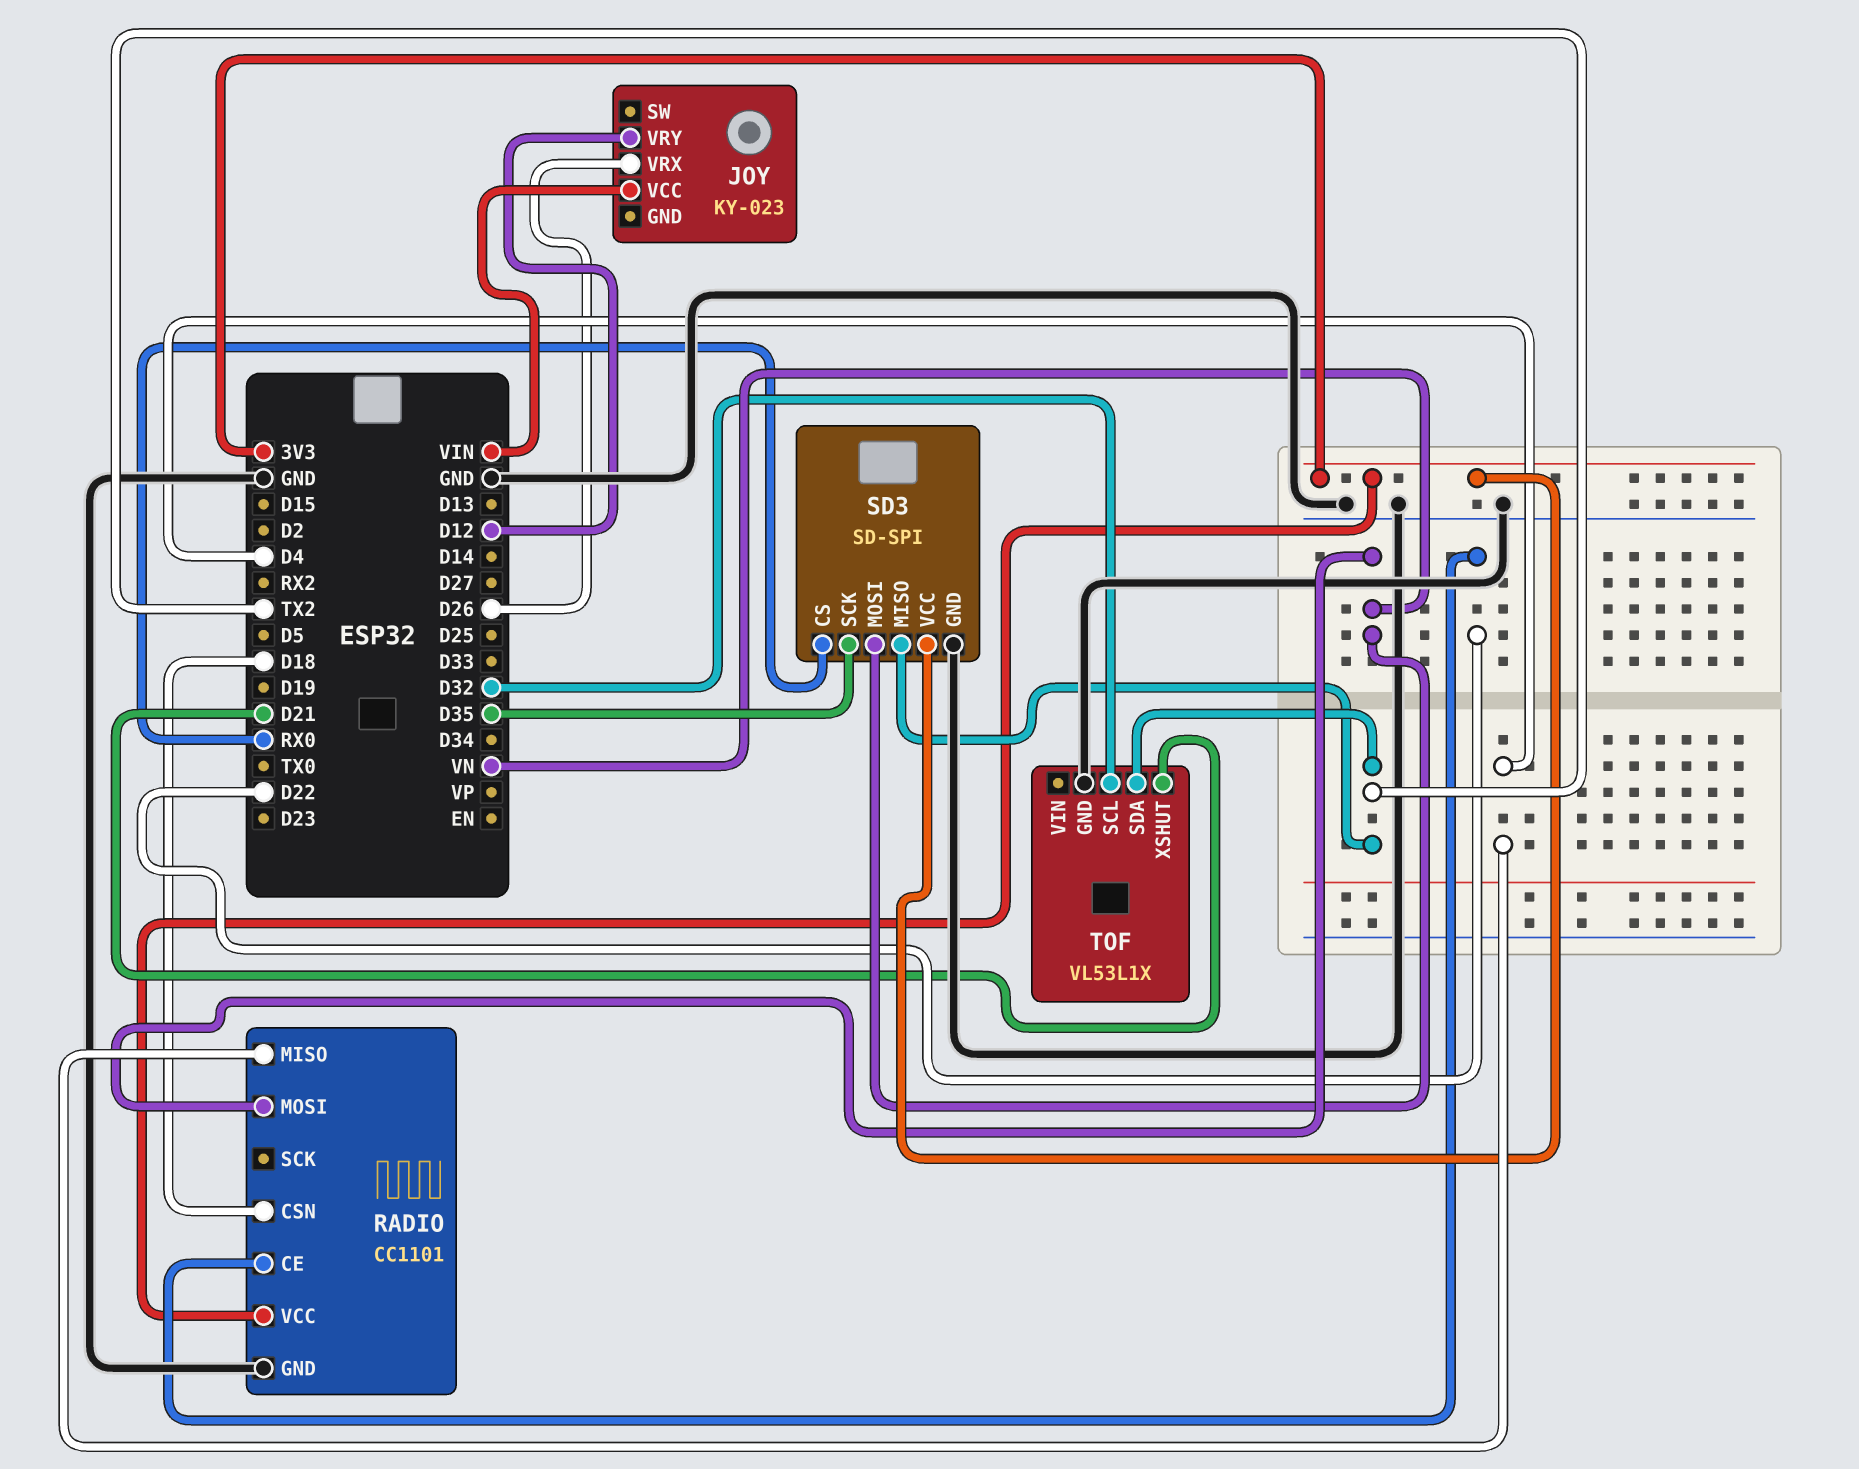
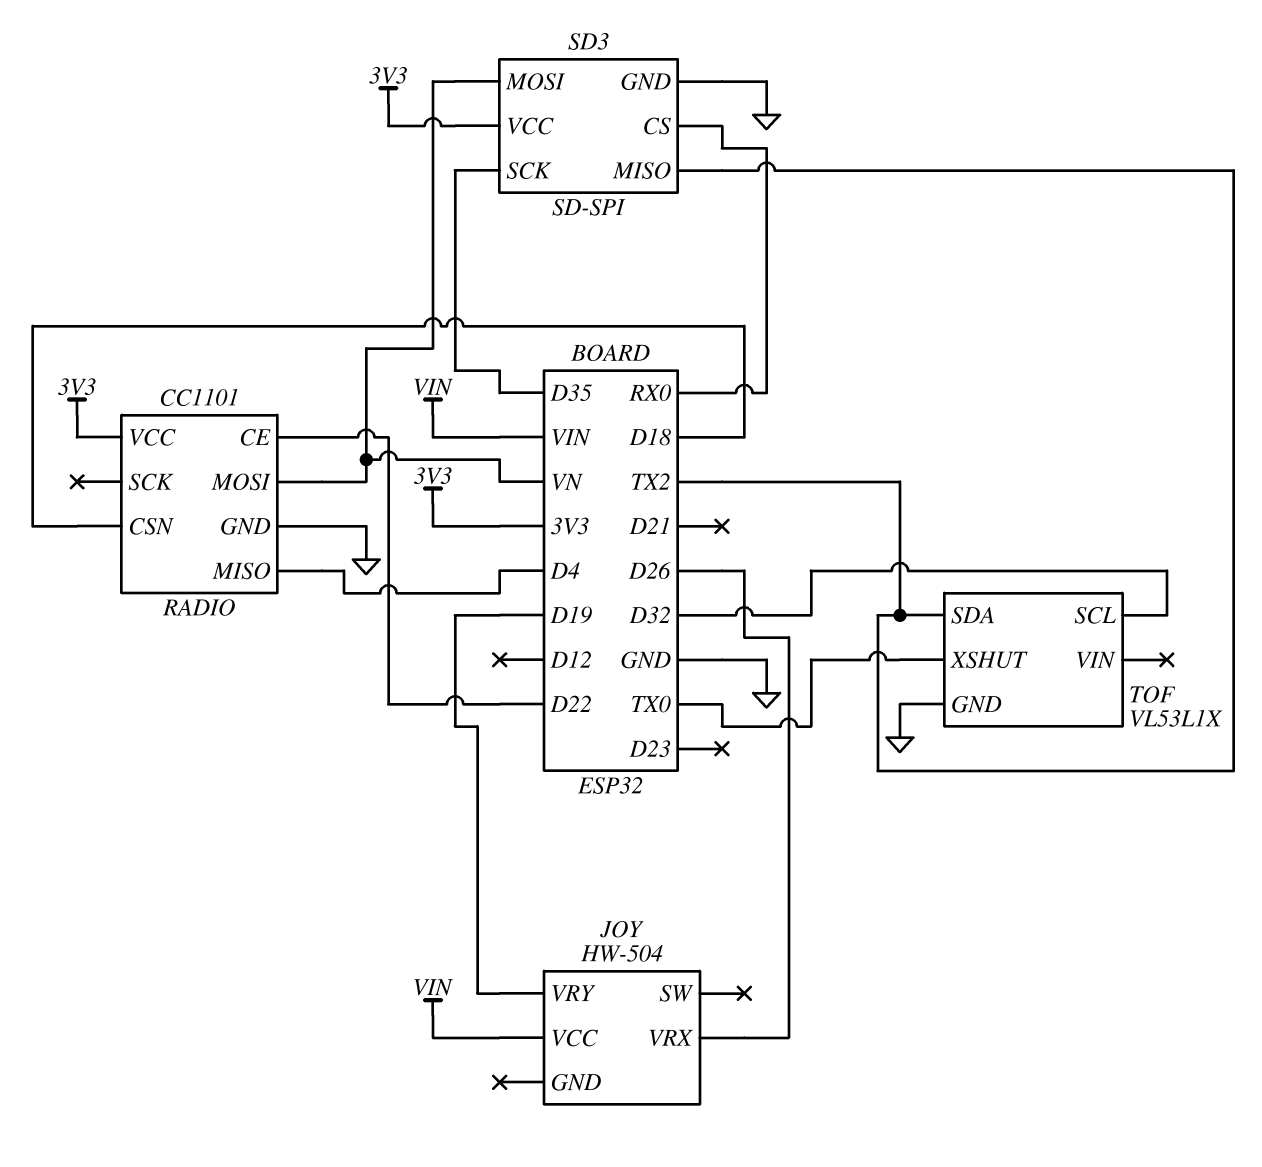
JOY: KY-023 -> HW-504
JOY pin VRY: D12 -> D19
TOF pin XSHUT: D21 -> TX0

